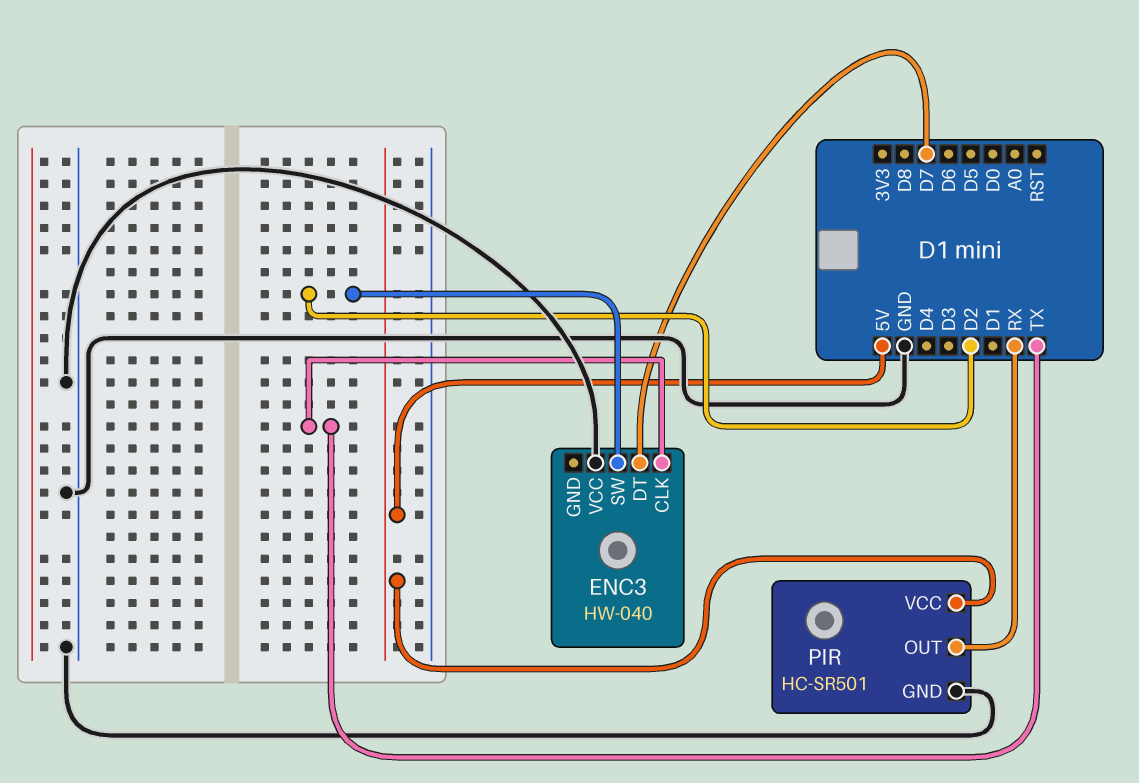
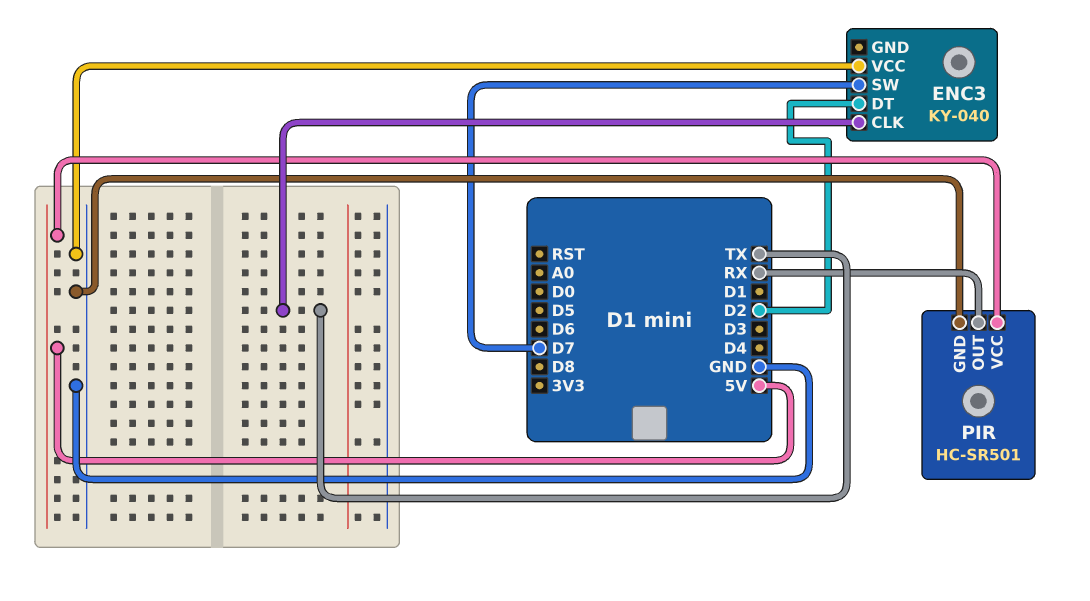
ENC3: HW-040 -> KY-040
ENC3 pin DT: D7 -> D2
ENC3 pin SW: D2 -> D7

